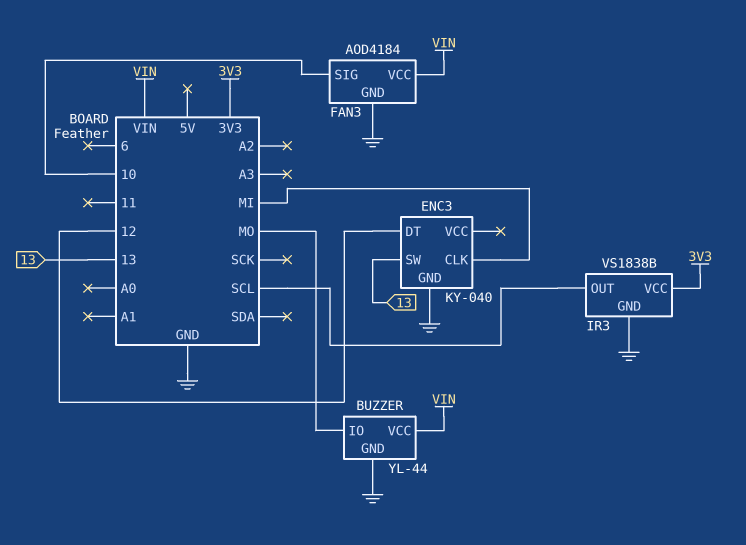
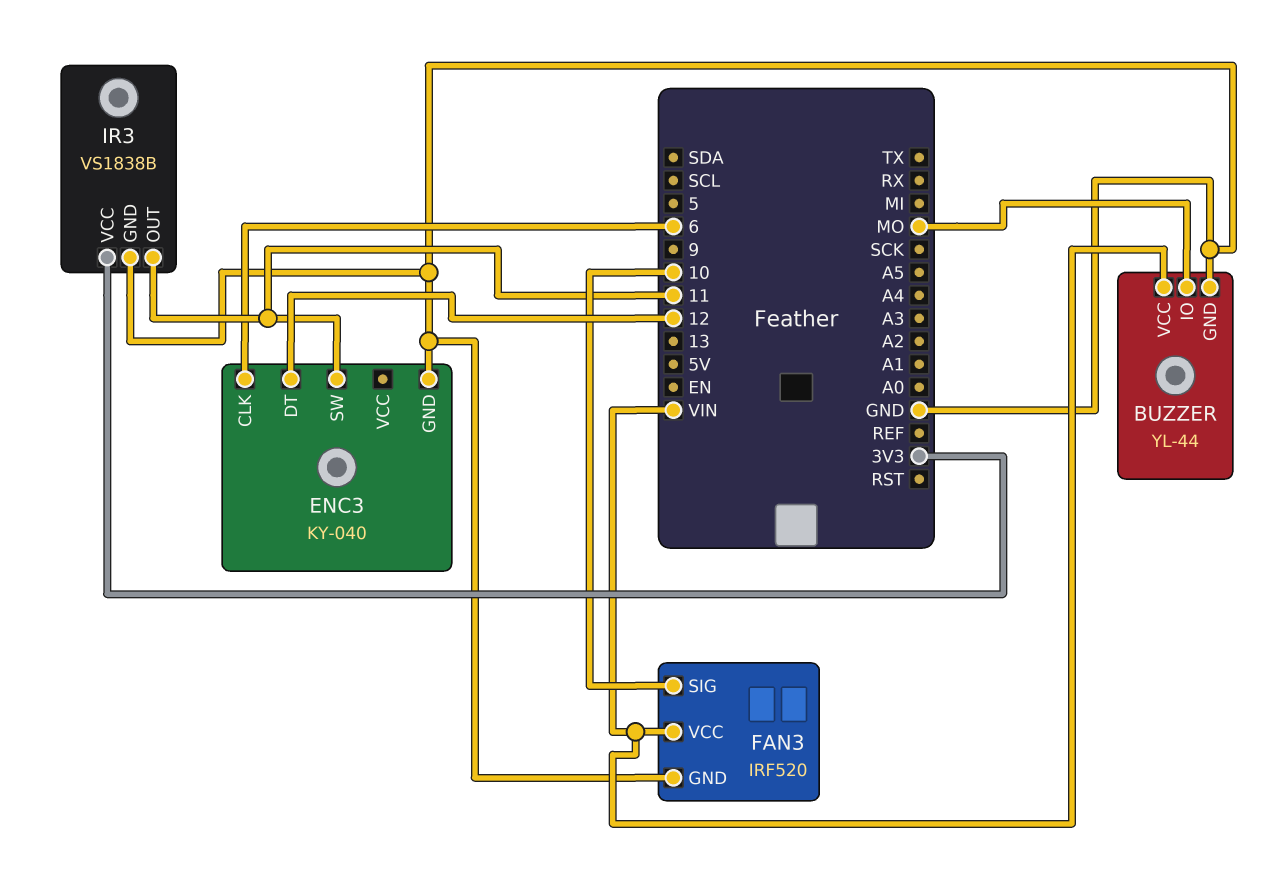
ENC3 pin CLK: MI -> 6
ENC3 pin SW: 13 -> 11
FAN3: AOD4184 -> IRF520
IR3 pin OUT: SCL -> 11

